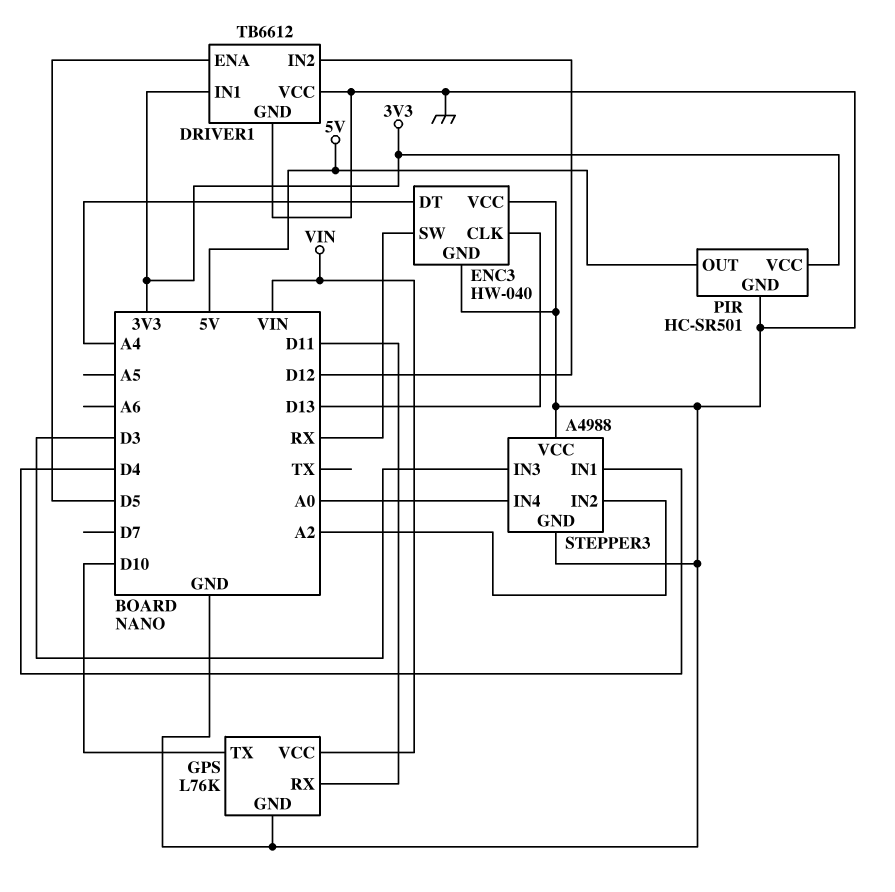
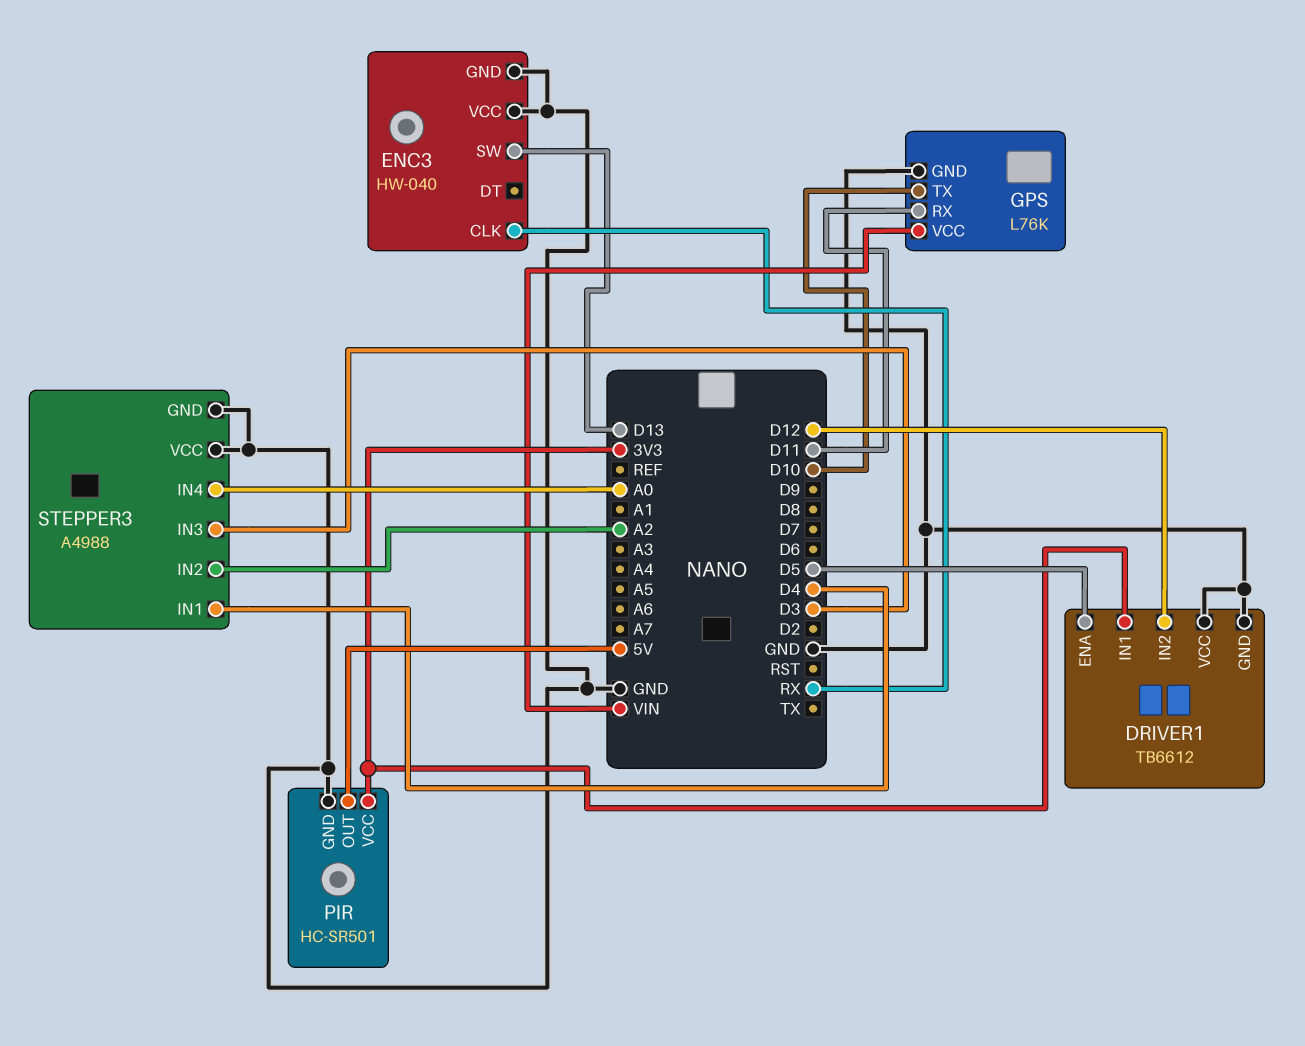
ENC3 pin CLK: D13 -> RX
ENC3 pin DT: A4 -> none
ENC3 pin SW: RX -> D13

